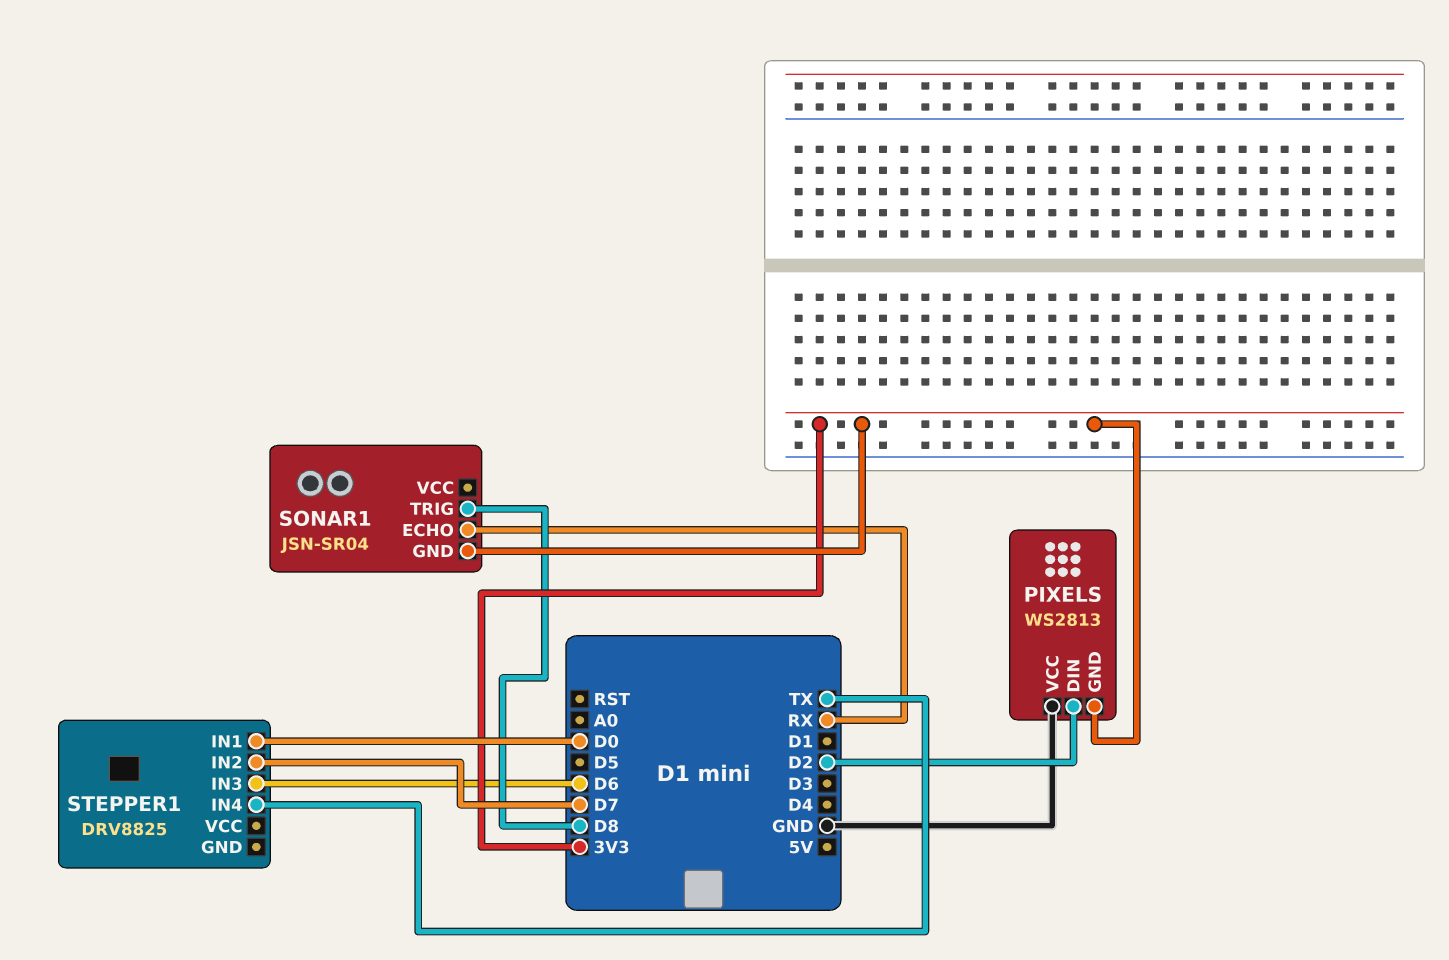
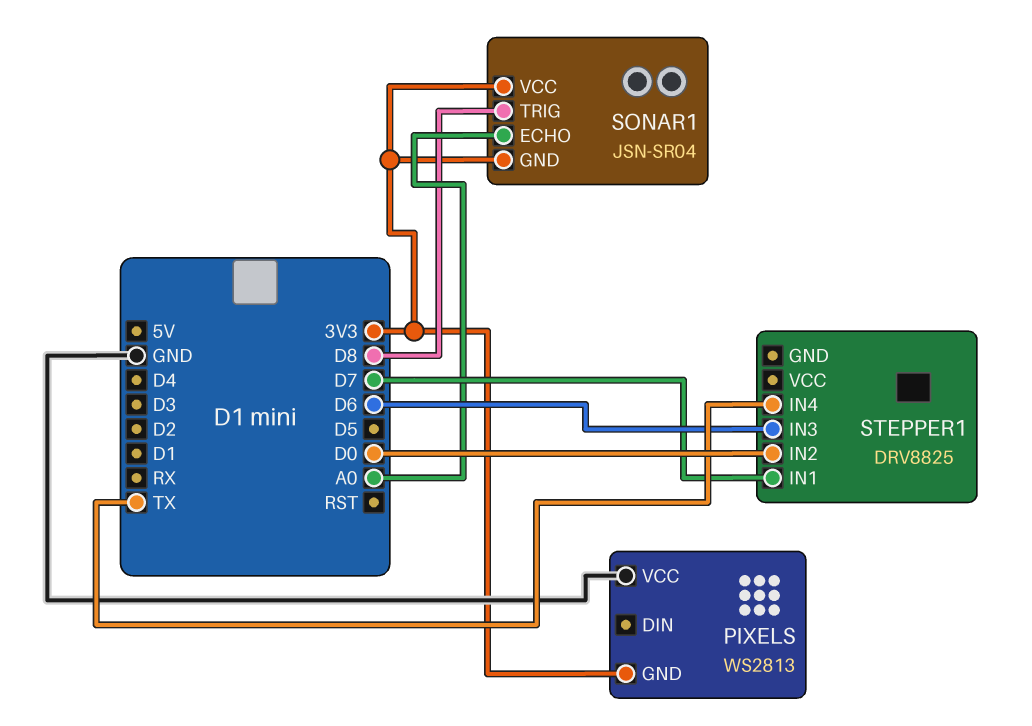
PIXELS pin DIN: D2 -> none
SONAR1 pin ECHO: RX -> A0
SONAR1 pin VCC: none -> 3V3
STEPPER1 pin IN1: D0 -> D7
STEPPER1 pin IN2: D7 -> D0

